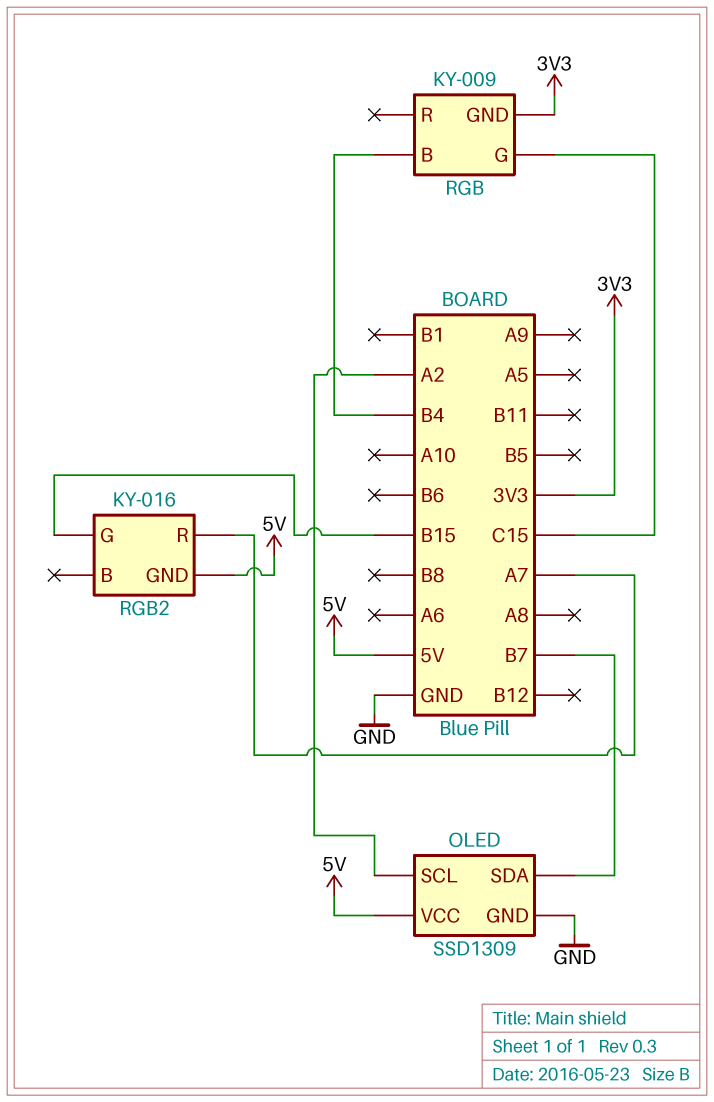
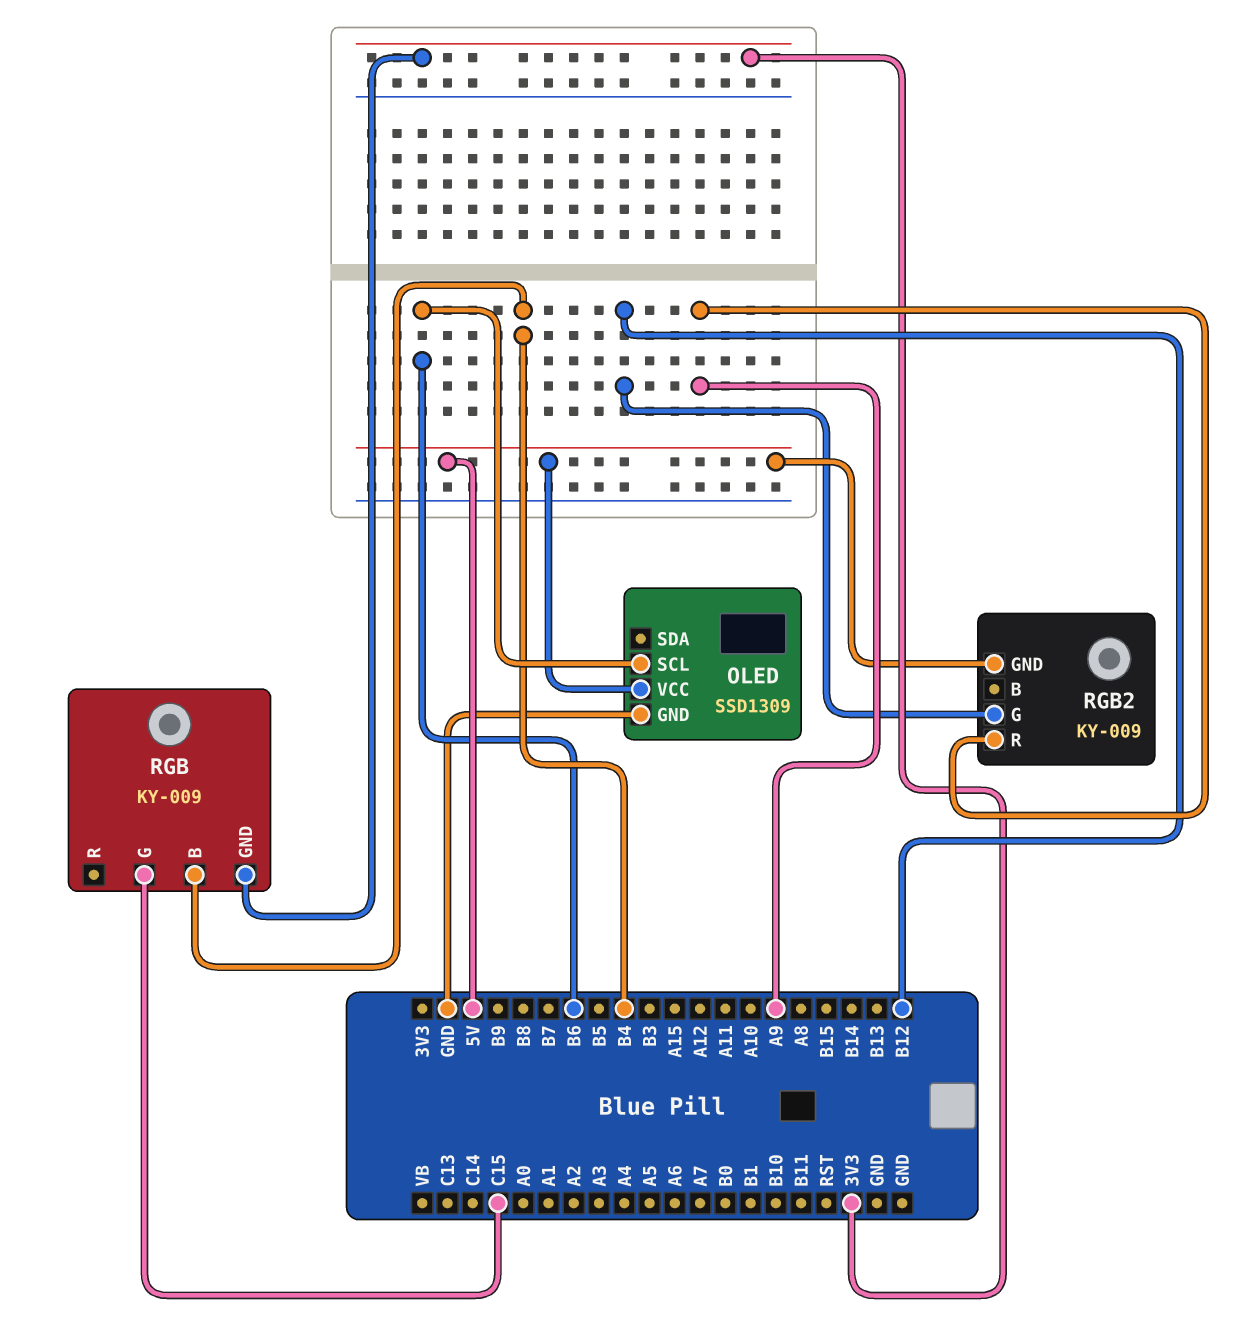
OLED pin SCL: A2 -> B6
OLED pin SDA: B7 -> none
RGB2: KY-016 -> KY-009
RGB2 pin G: B15 -> B12
RGB2 pin R: A7 -> A9

